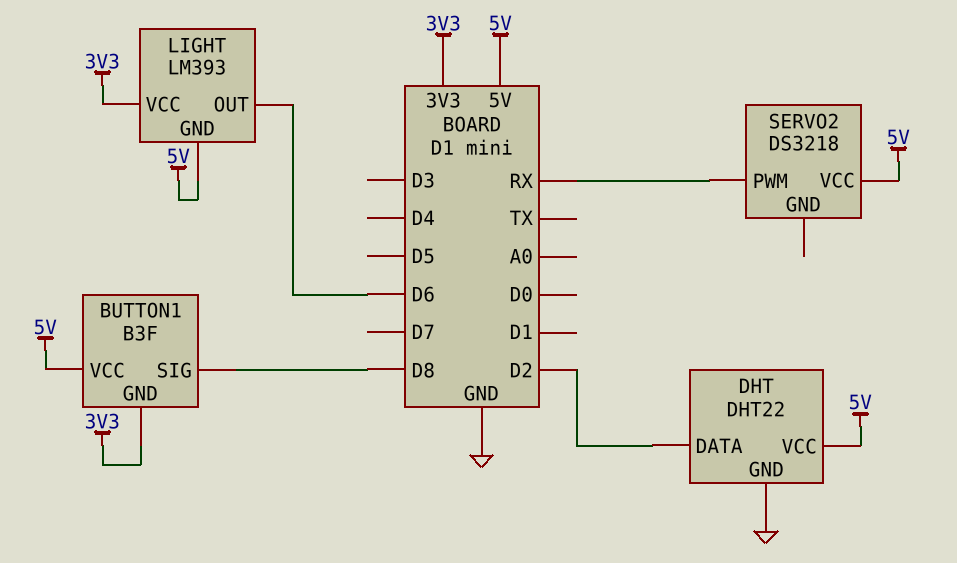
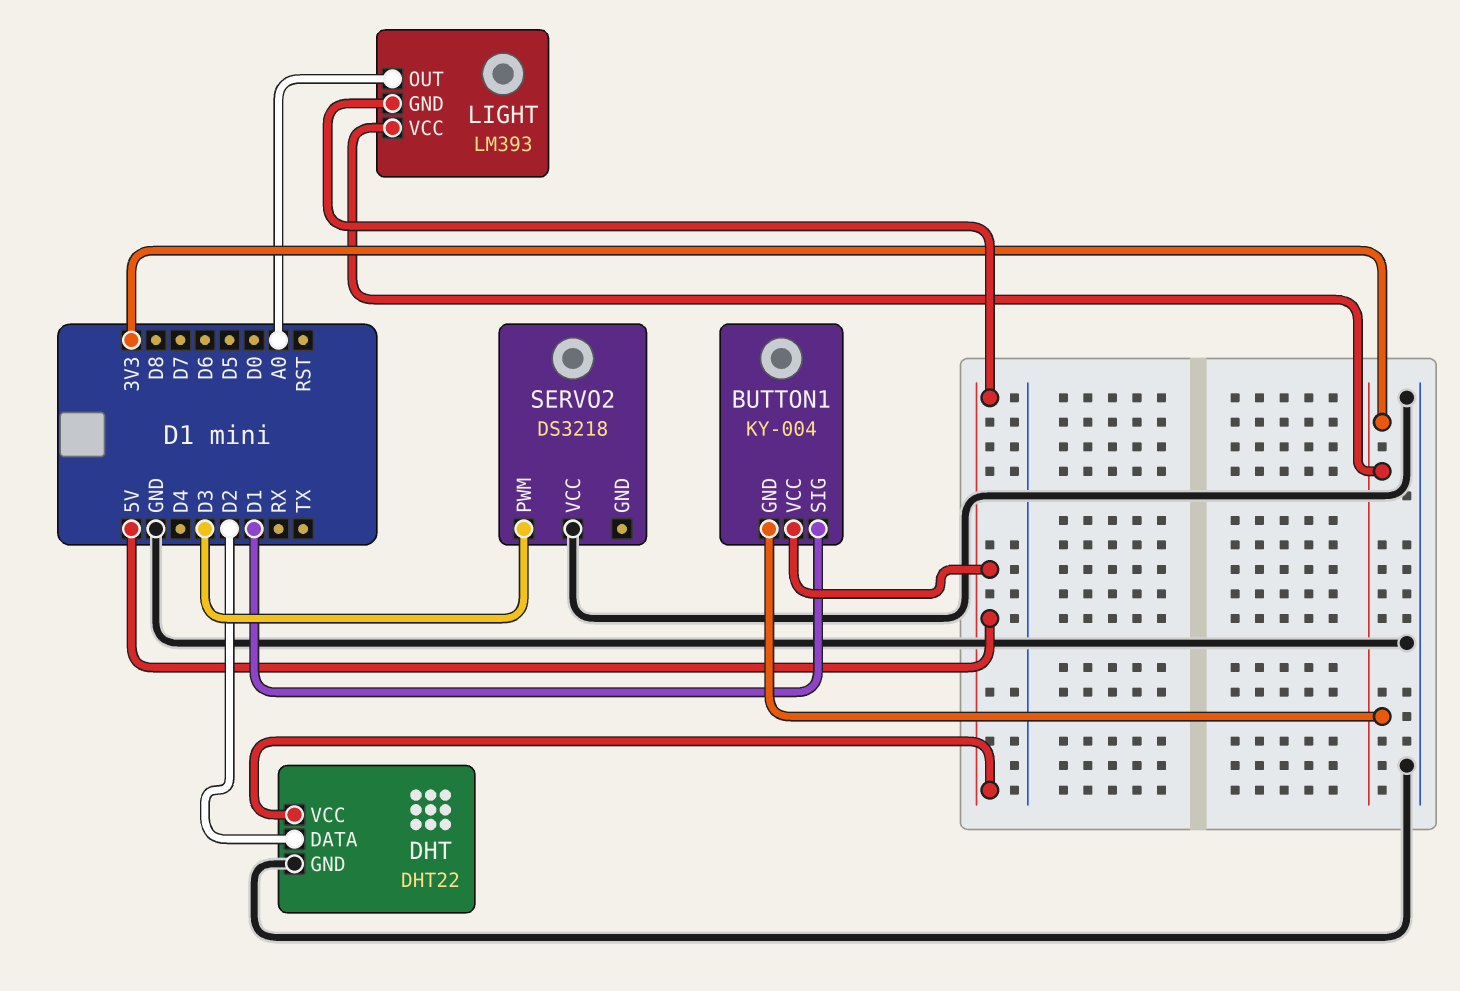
BUTTON1: B3F -> KY-004
BUTTON1 pin SIG: D8 -> D1
LIGHT pin OUT: D6 -> A0
SERVO2 pin PWM: RX -> D3
SERVO2 pin VCC: 5V -> GND

